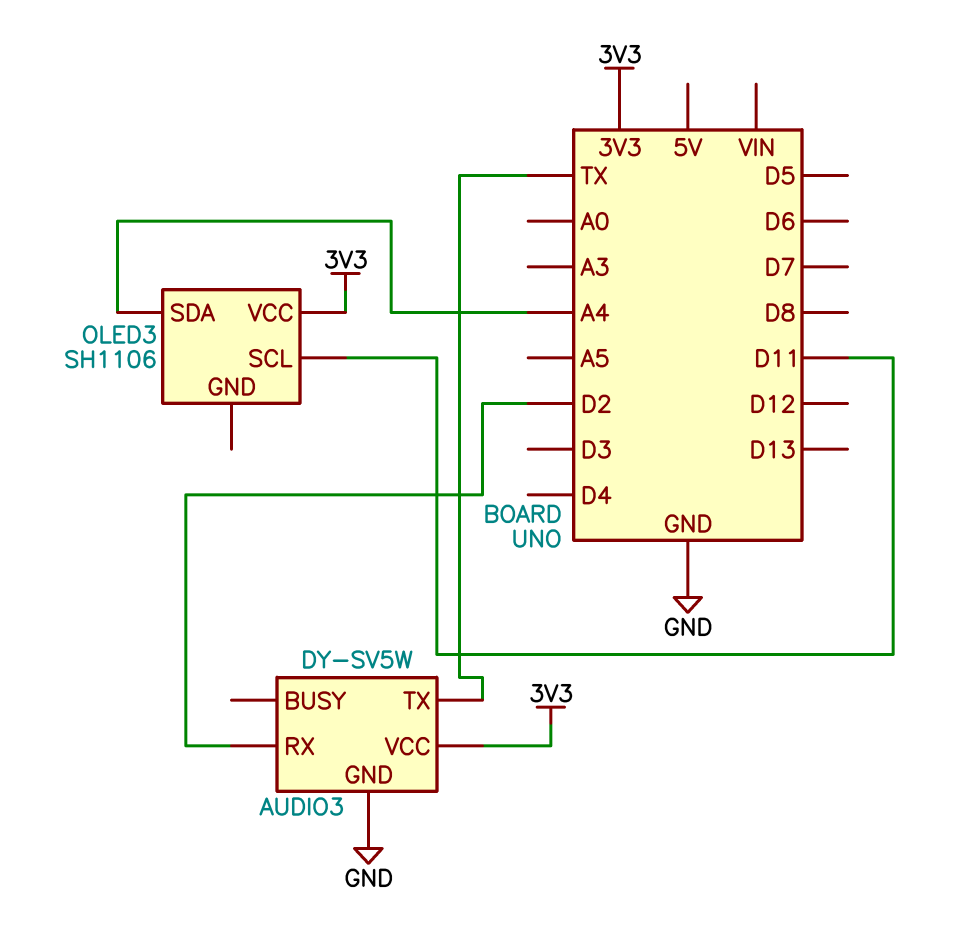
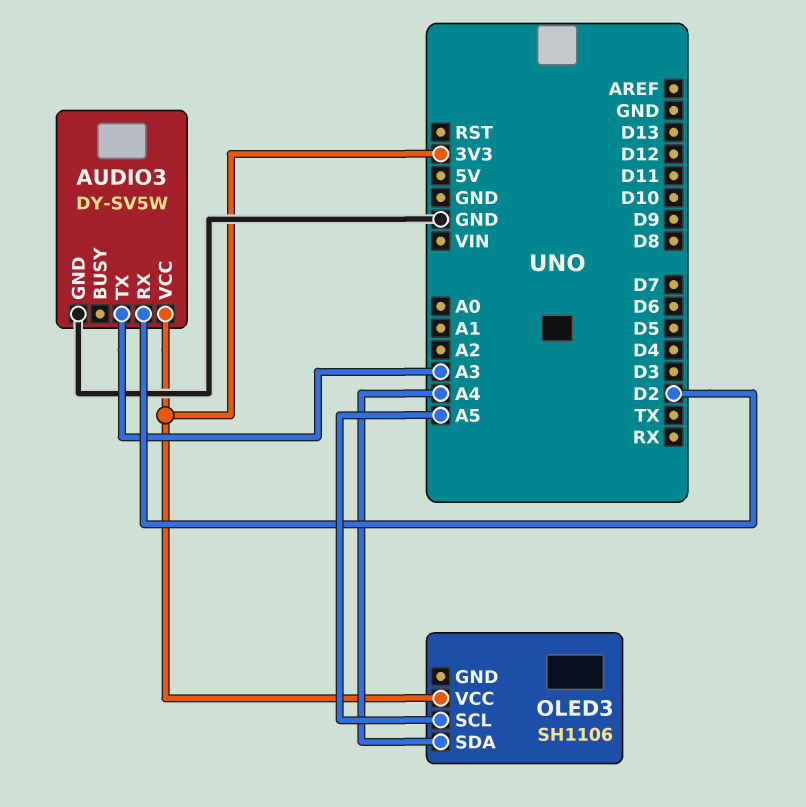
AUDIO3 pin TX: TX -> A3
OLED3 pin SCL: D11 -> A5

